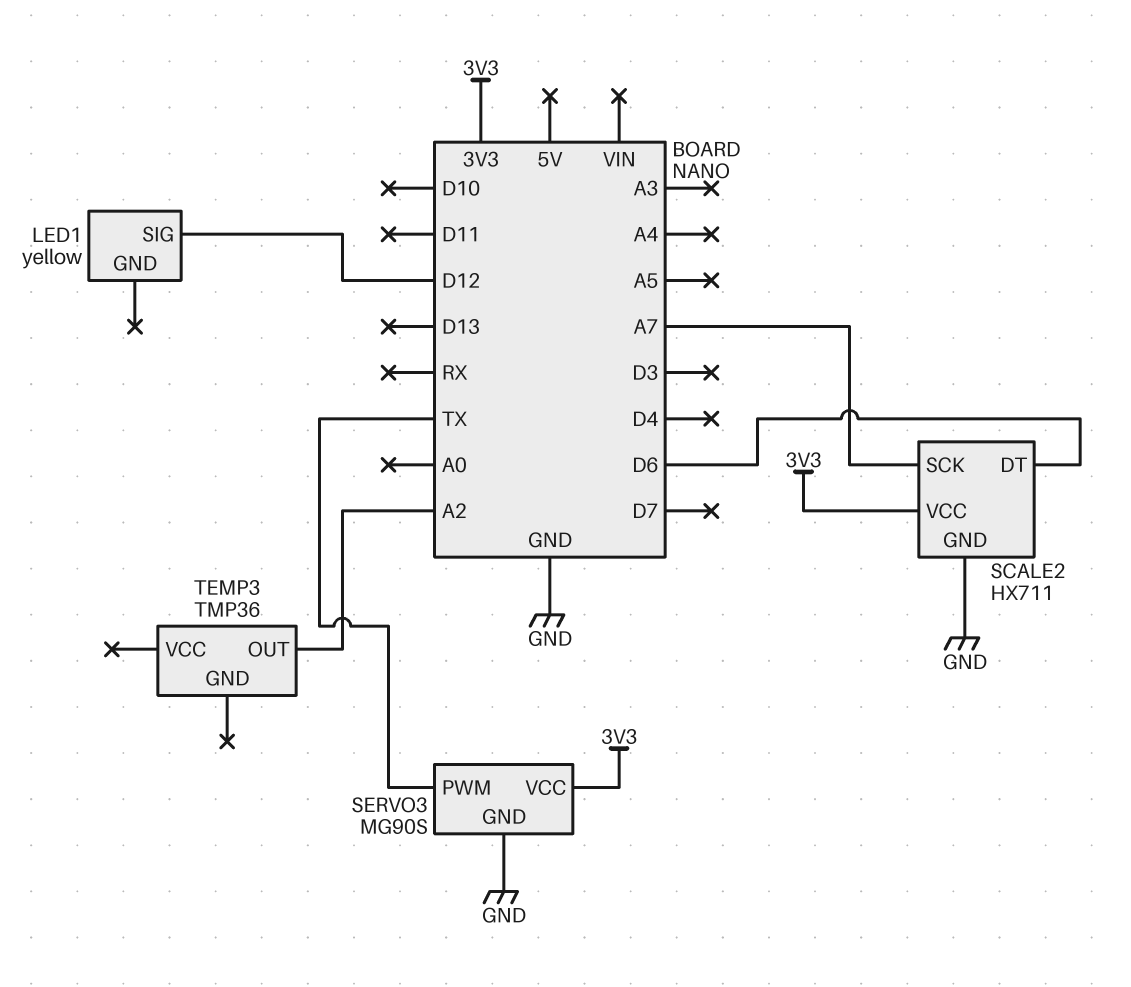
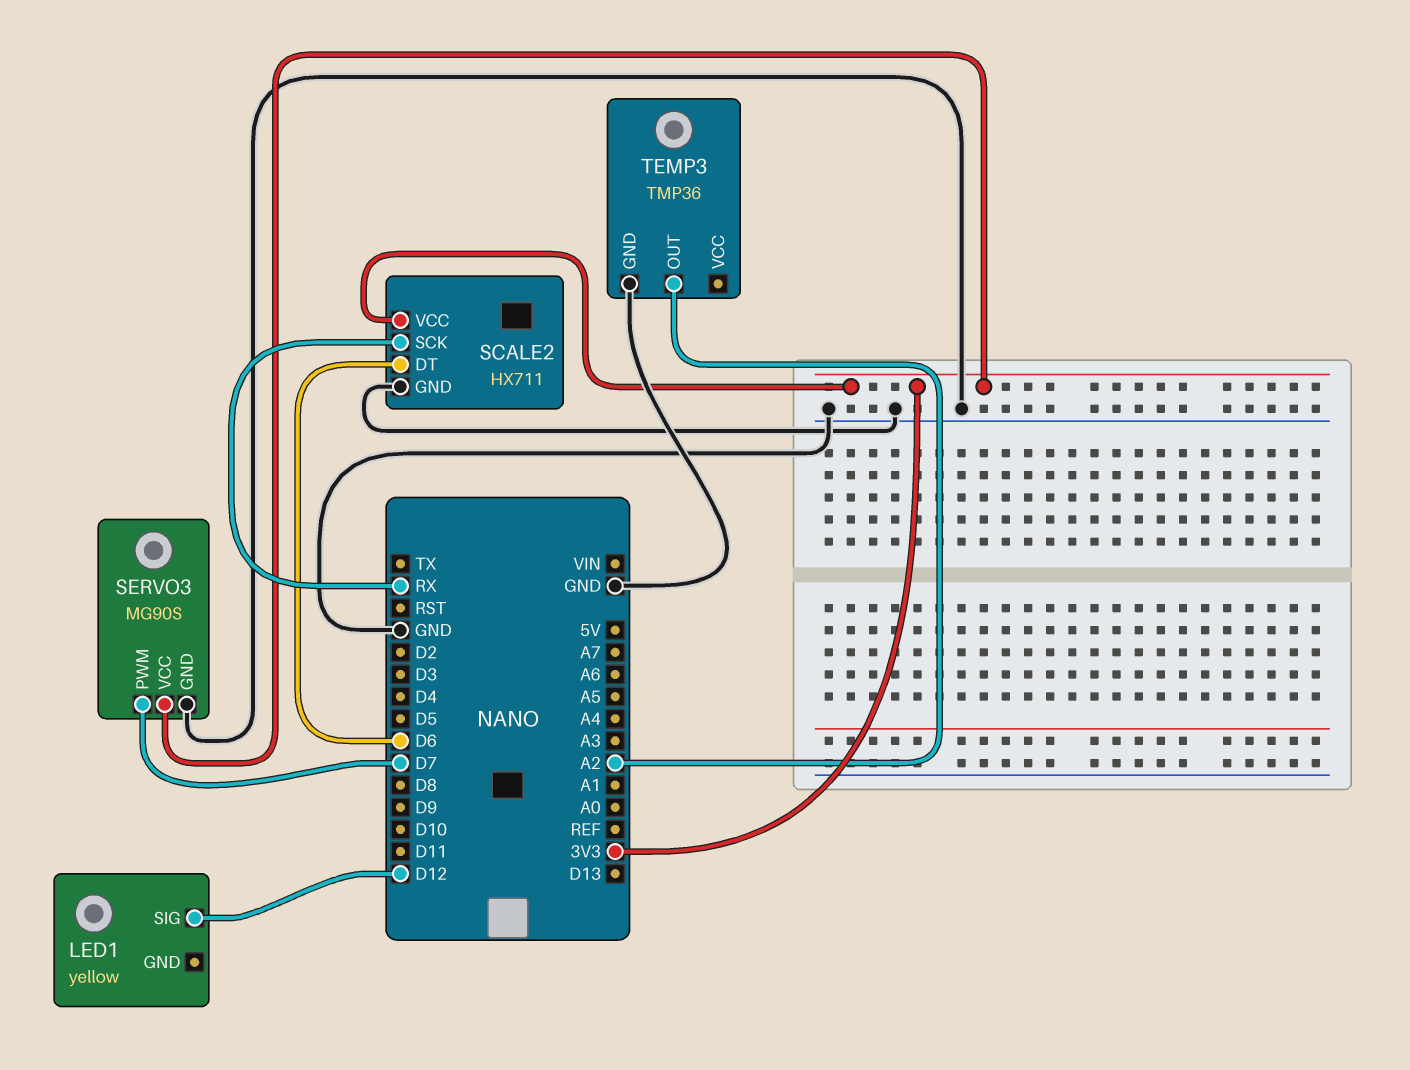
SCALE2 pin SCK: A7 -> RX
SERVO3 pin PWM: TX -> D7
TEMP3 pin GND: none -> GND

